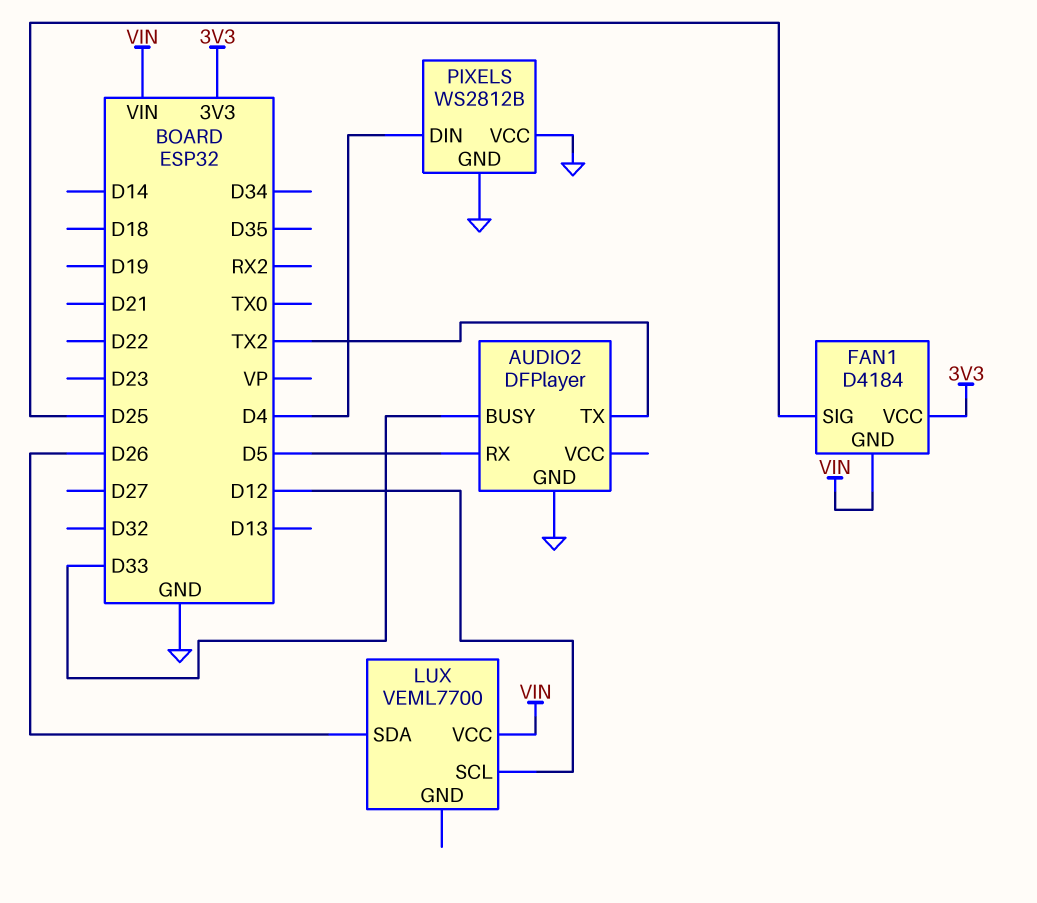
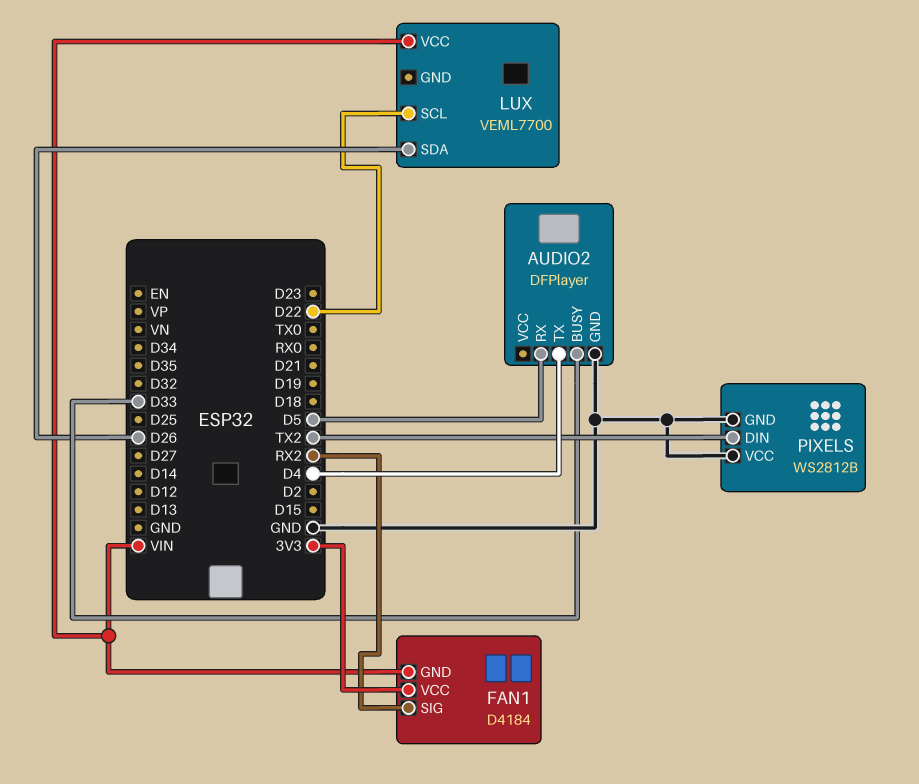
AUDIO2 pin TX: TX2 -> D4
FAN1 pin SIG: D25 -> RX2
LUX pin SCL: D12 -> D22
PIXELS pin DIN: D4 -> TX2

